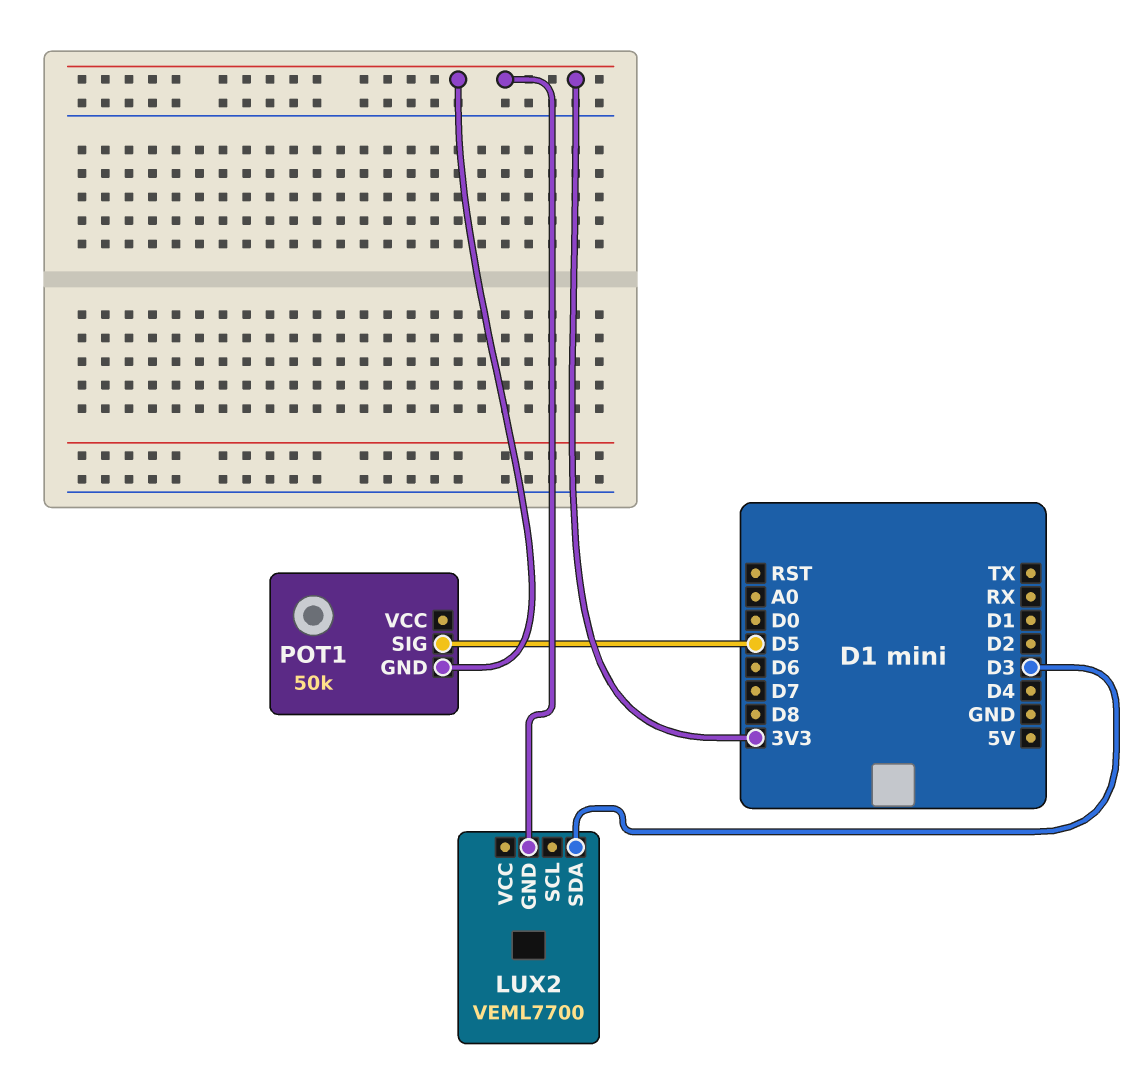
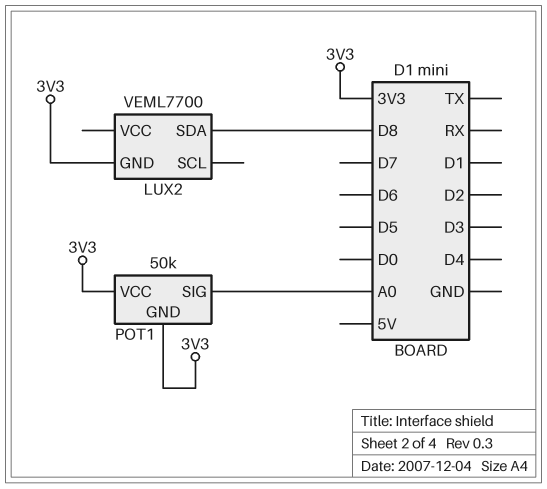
LUX2 pin SDA: D3 -> D8
POT1 pin SIG: D5 -> A0
POT1 pin VCC: none -> 3V3

